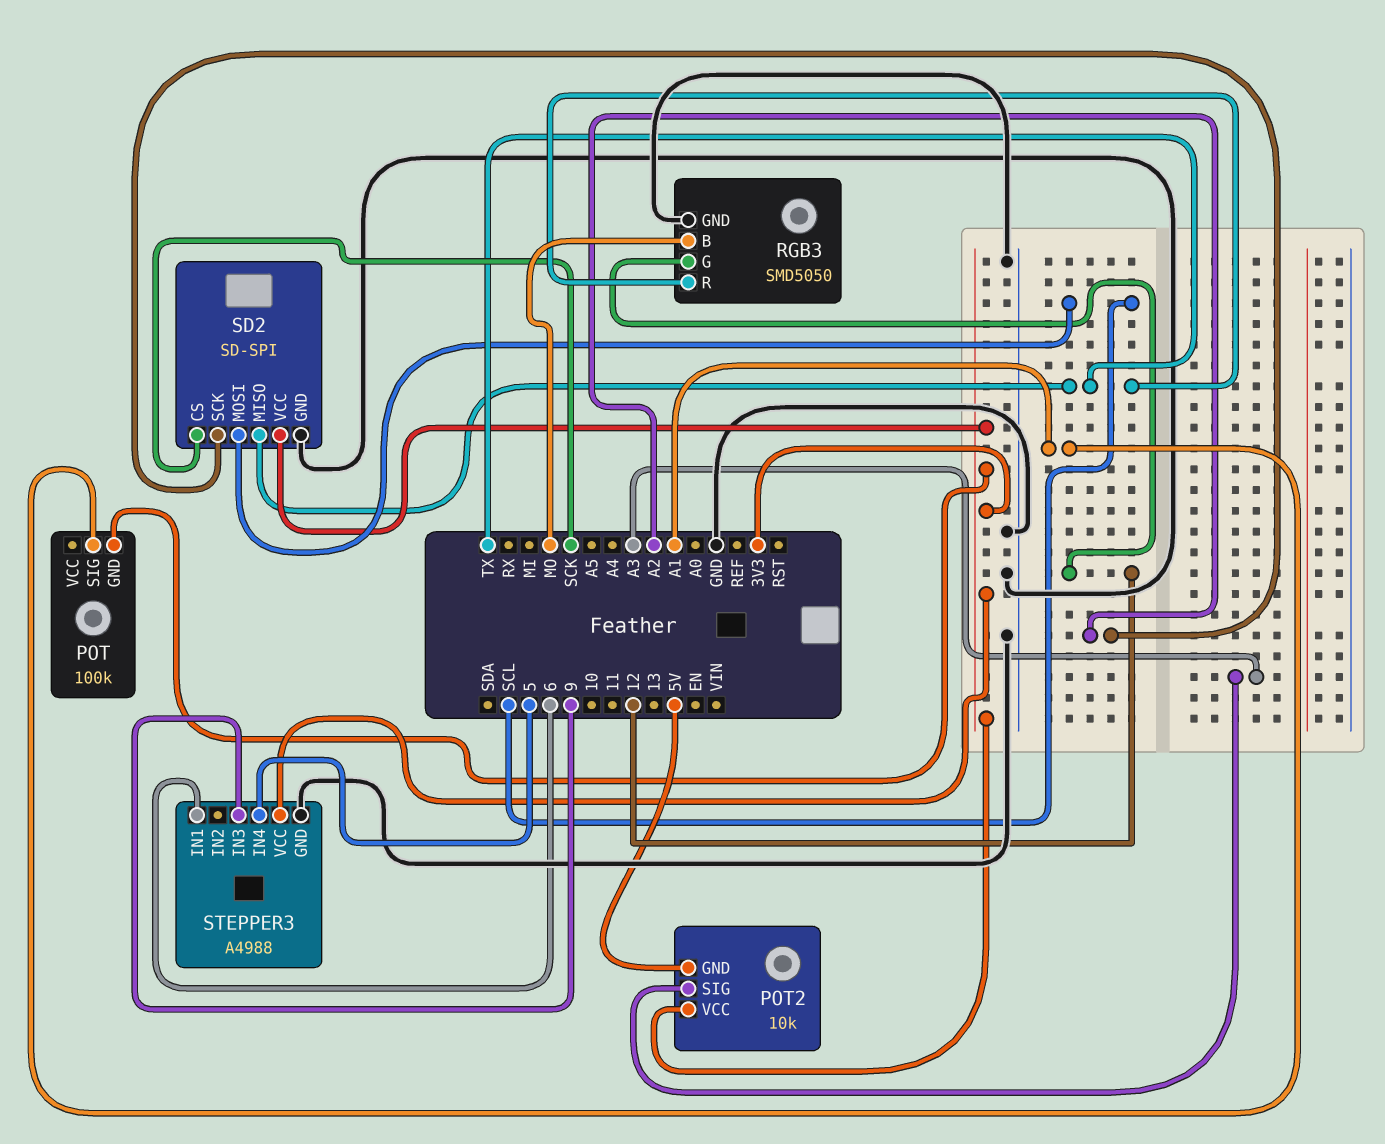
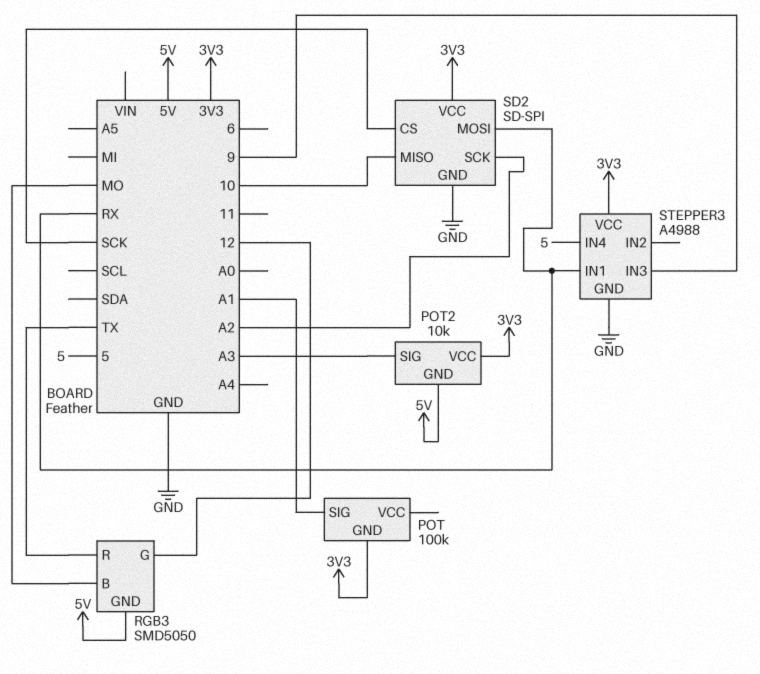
RGB3 pin GND: GND -> 5V
SD2 pin MISO: TX -> 10
SD2 pin MOSI: SCL -> RX
STEPPER3 pin IN1: 6 -> RX

